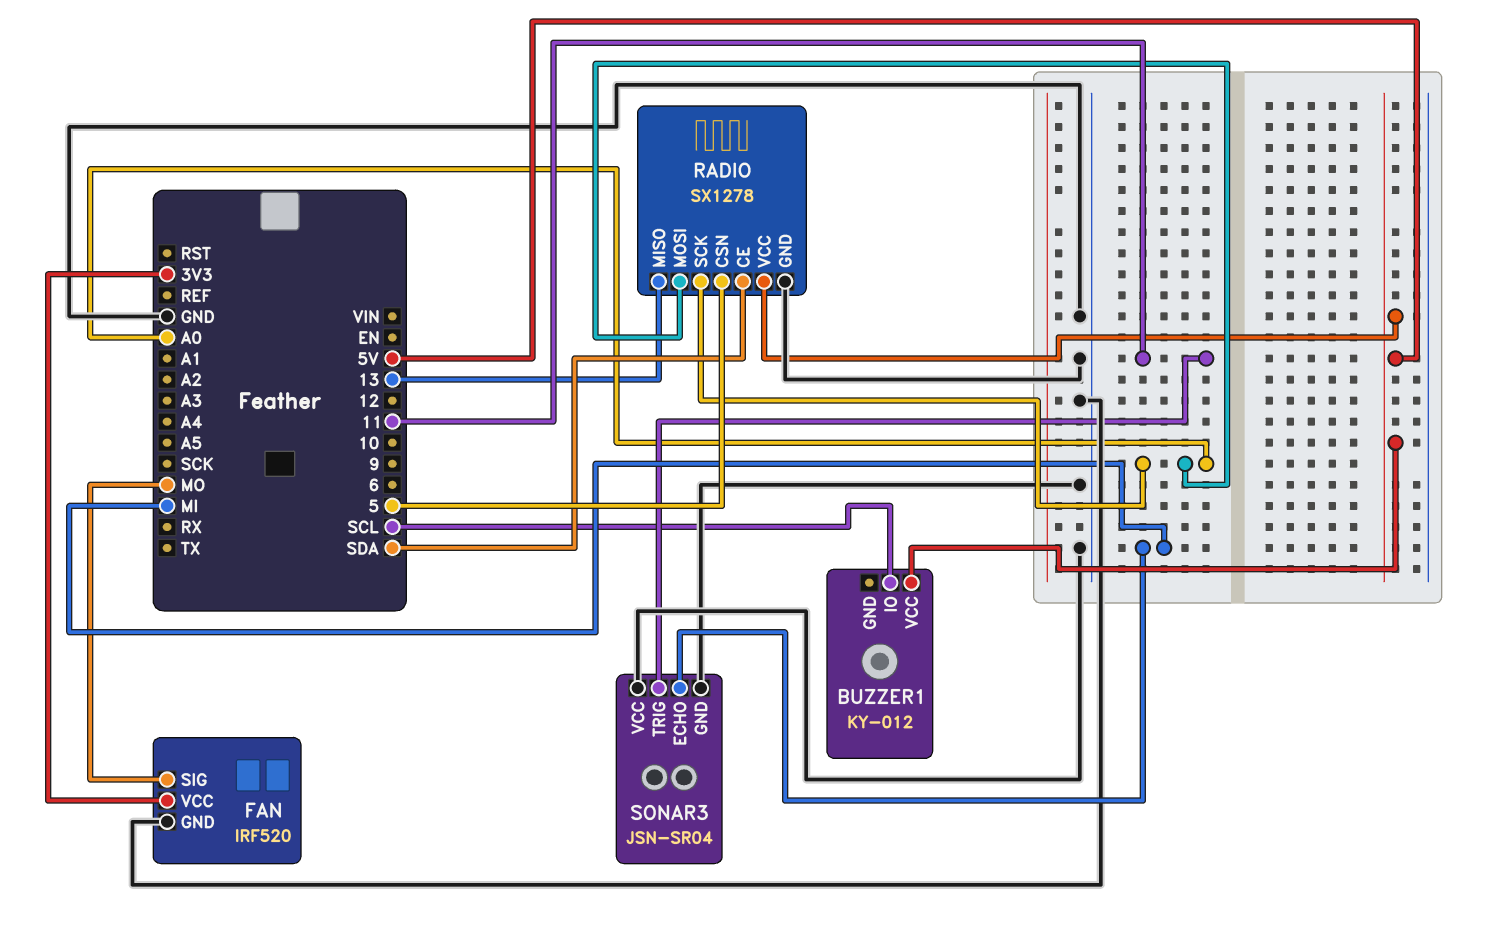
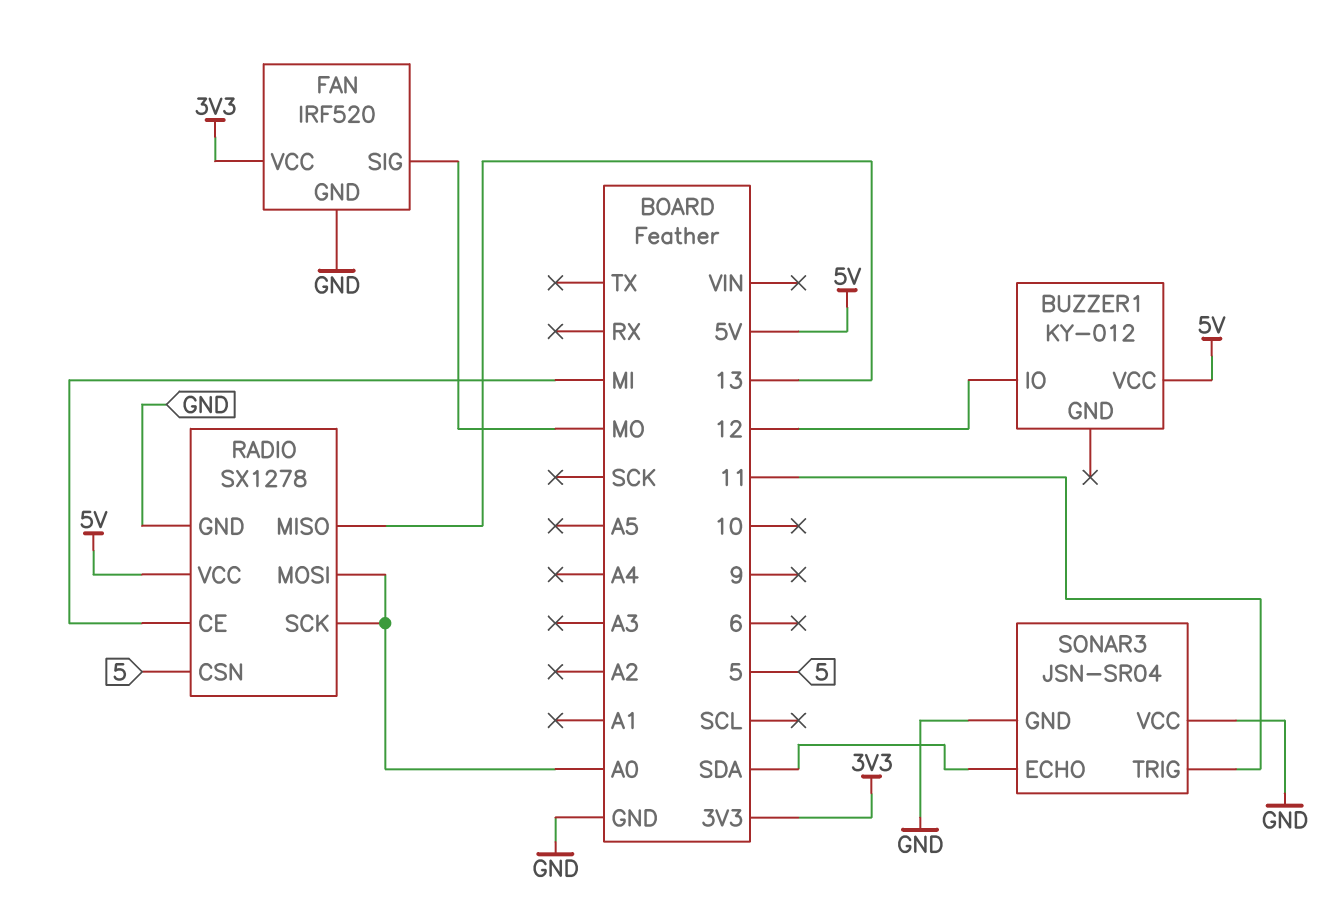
BUZZER1 pin IO: SCL -> 12
RADIO pin CE: SDA -> MI
SONAR3 pin ECHO: MI -> SDA

